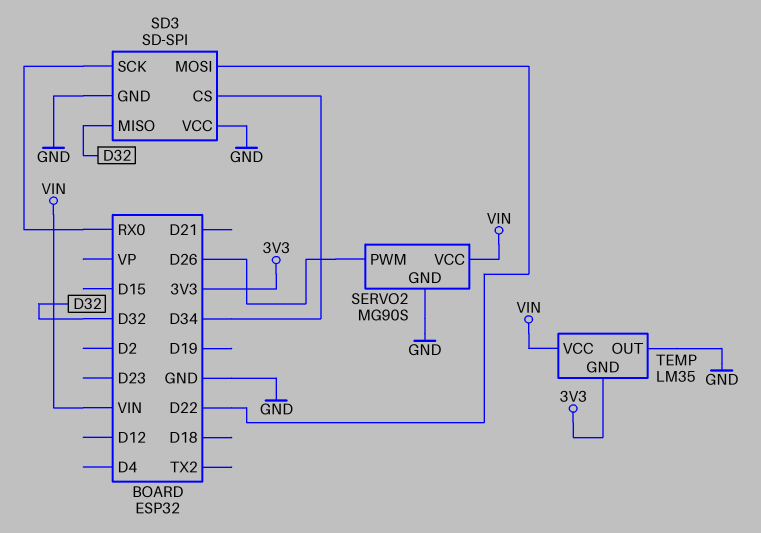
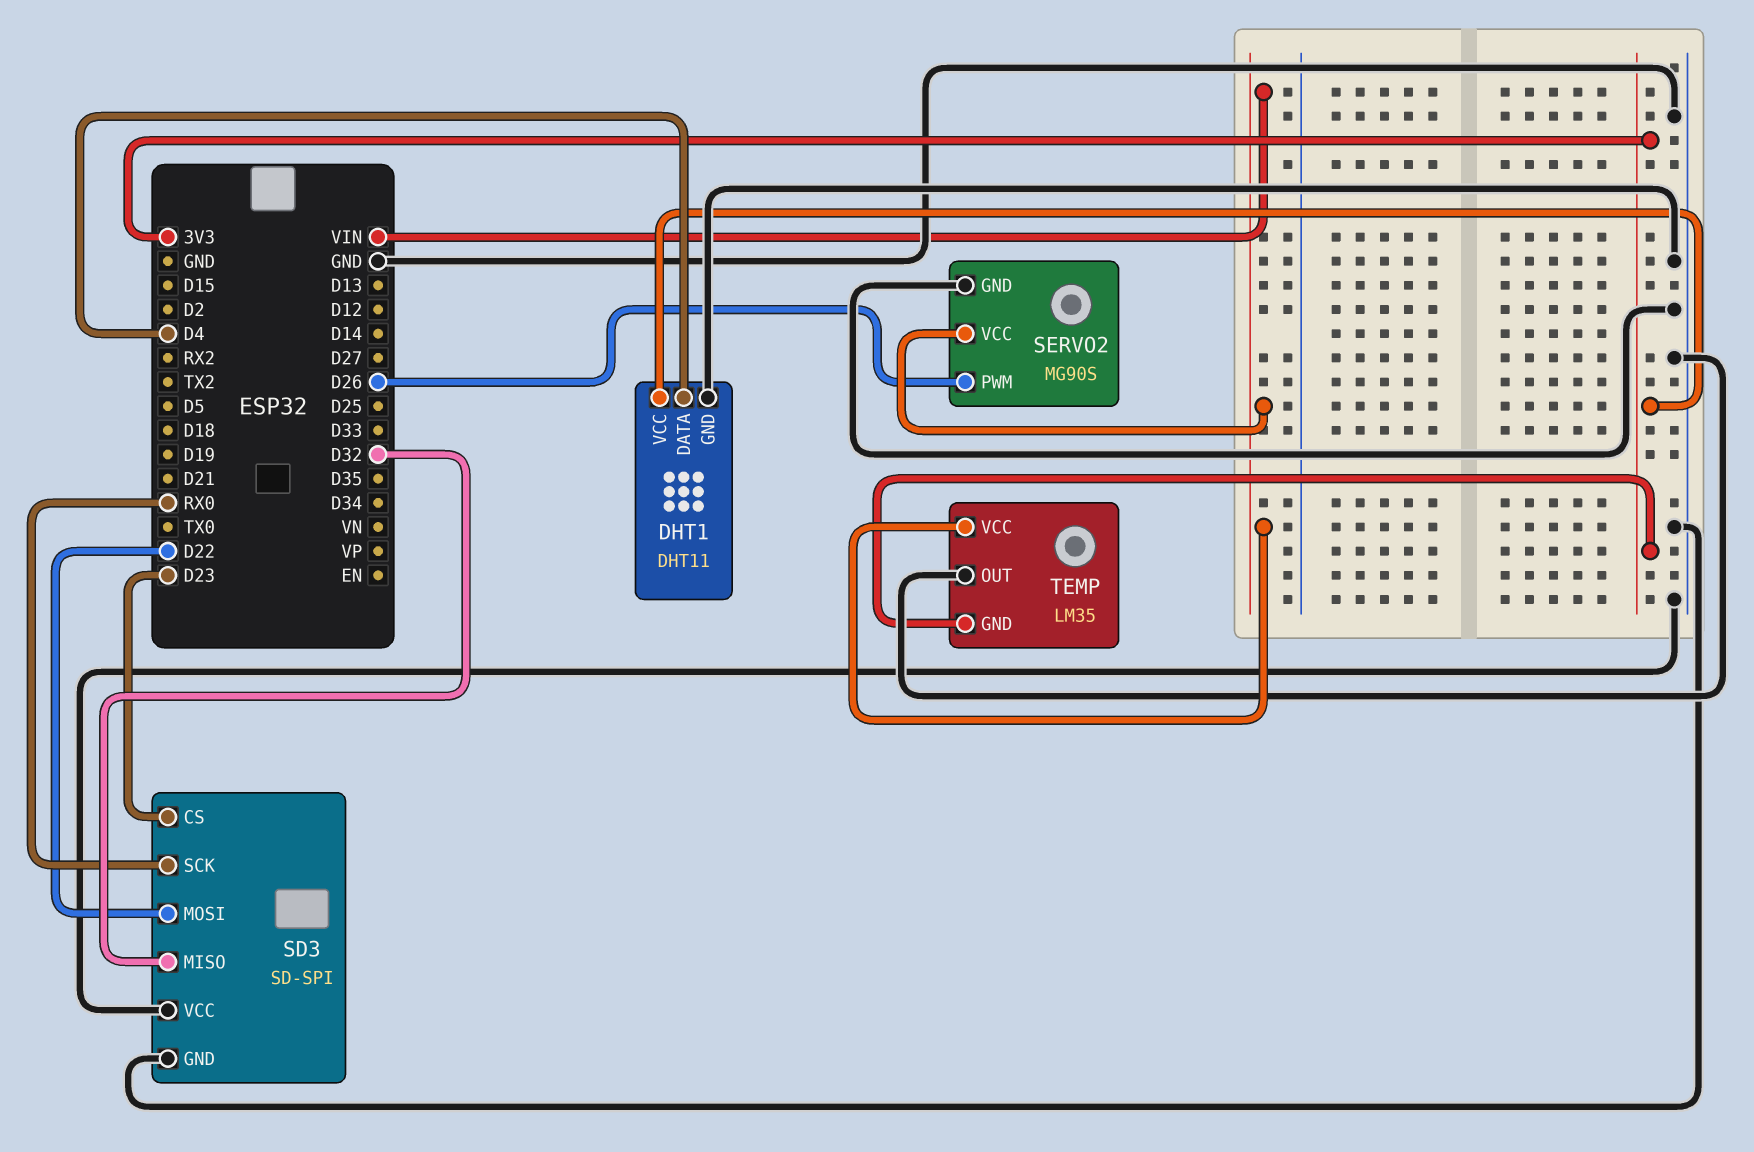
DHT1: none -> DHT11
DHT1 pin DATA: none -> D4
DHT1 pin GND: none -> GND
DHT1 pin VCC: none -> 3V3
SD3 pin CS: D34 -> D23

